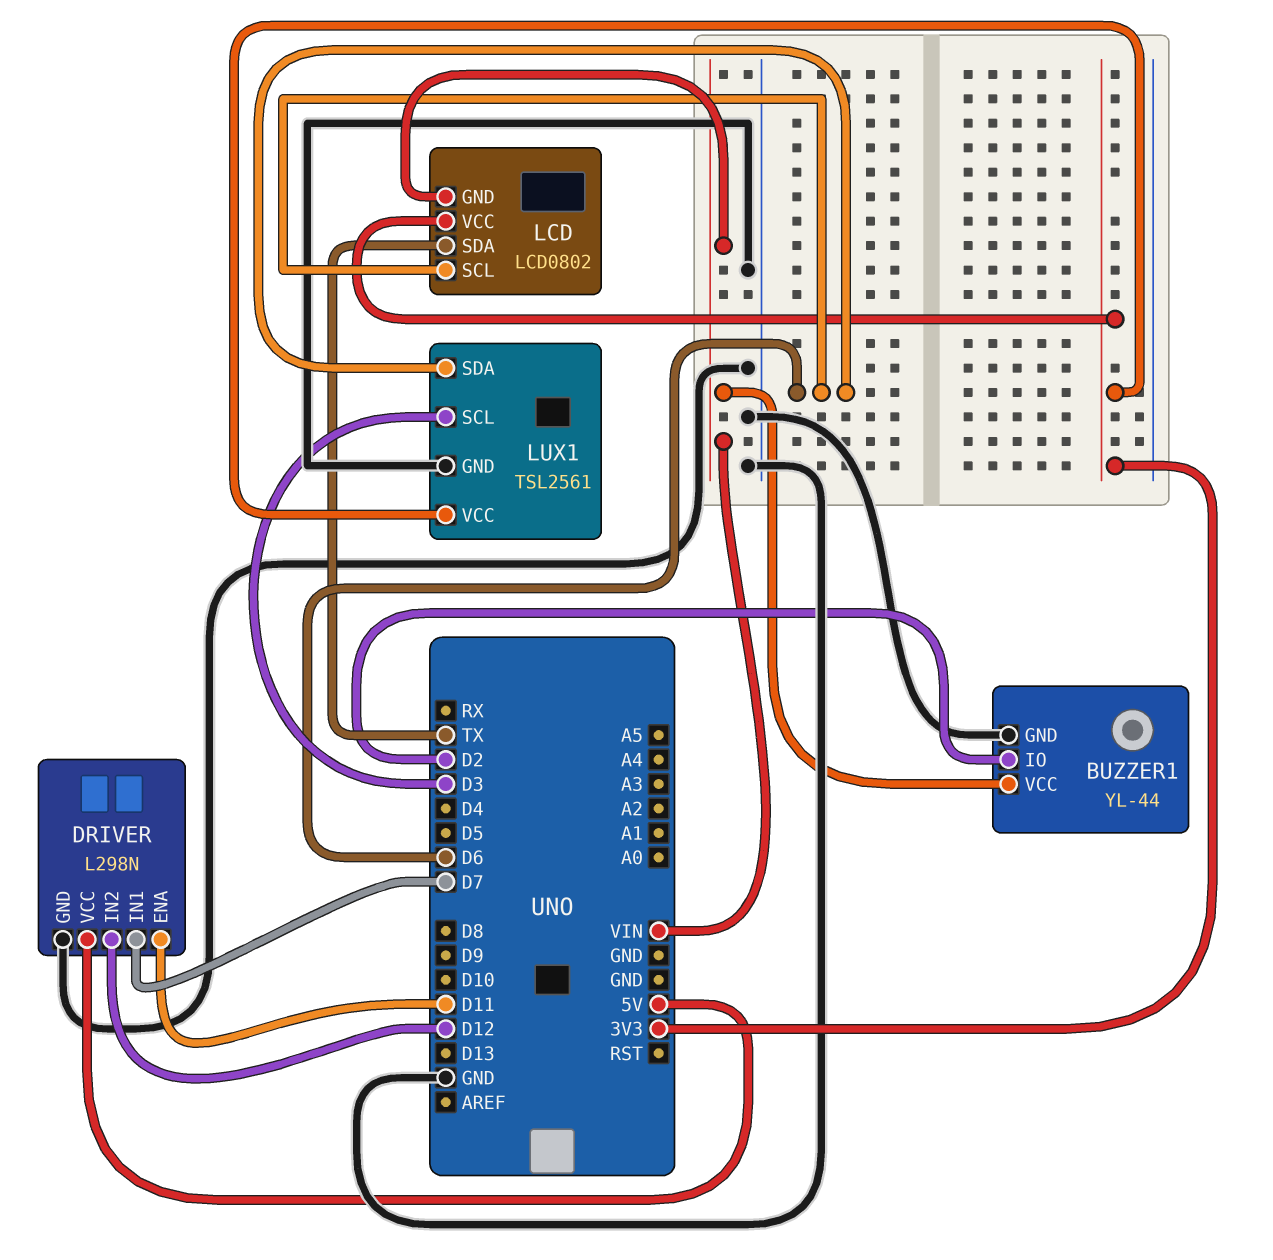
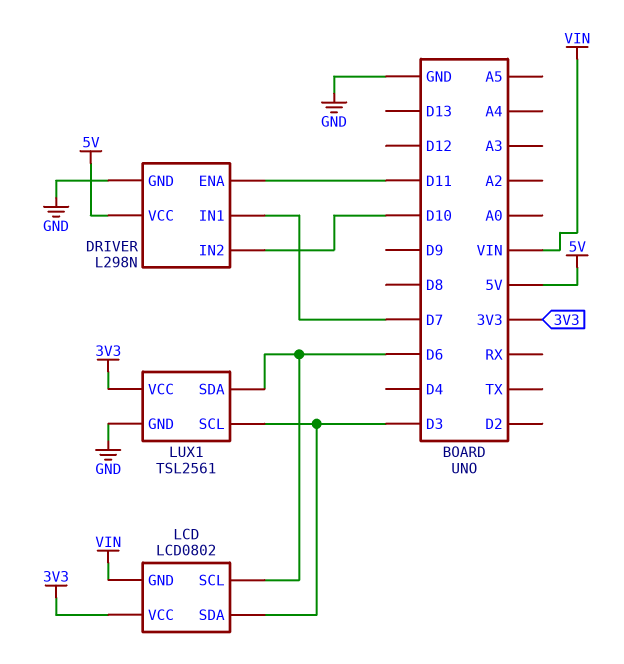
BUZZER1: YL-44 -> none
BUZZER1 pin GND: GND -> none
BUZZER1 pin IO: D2 -> none
BUZZER1 pin VCC: VIN -> none
DRIVER pin IN2: D12 -> D10
LCD pin SDA: TX -> D3

